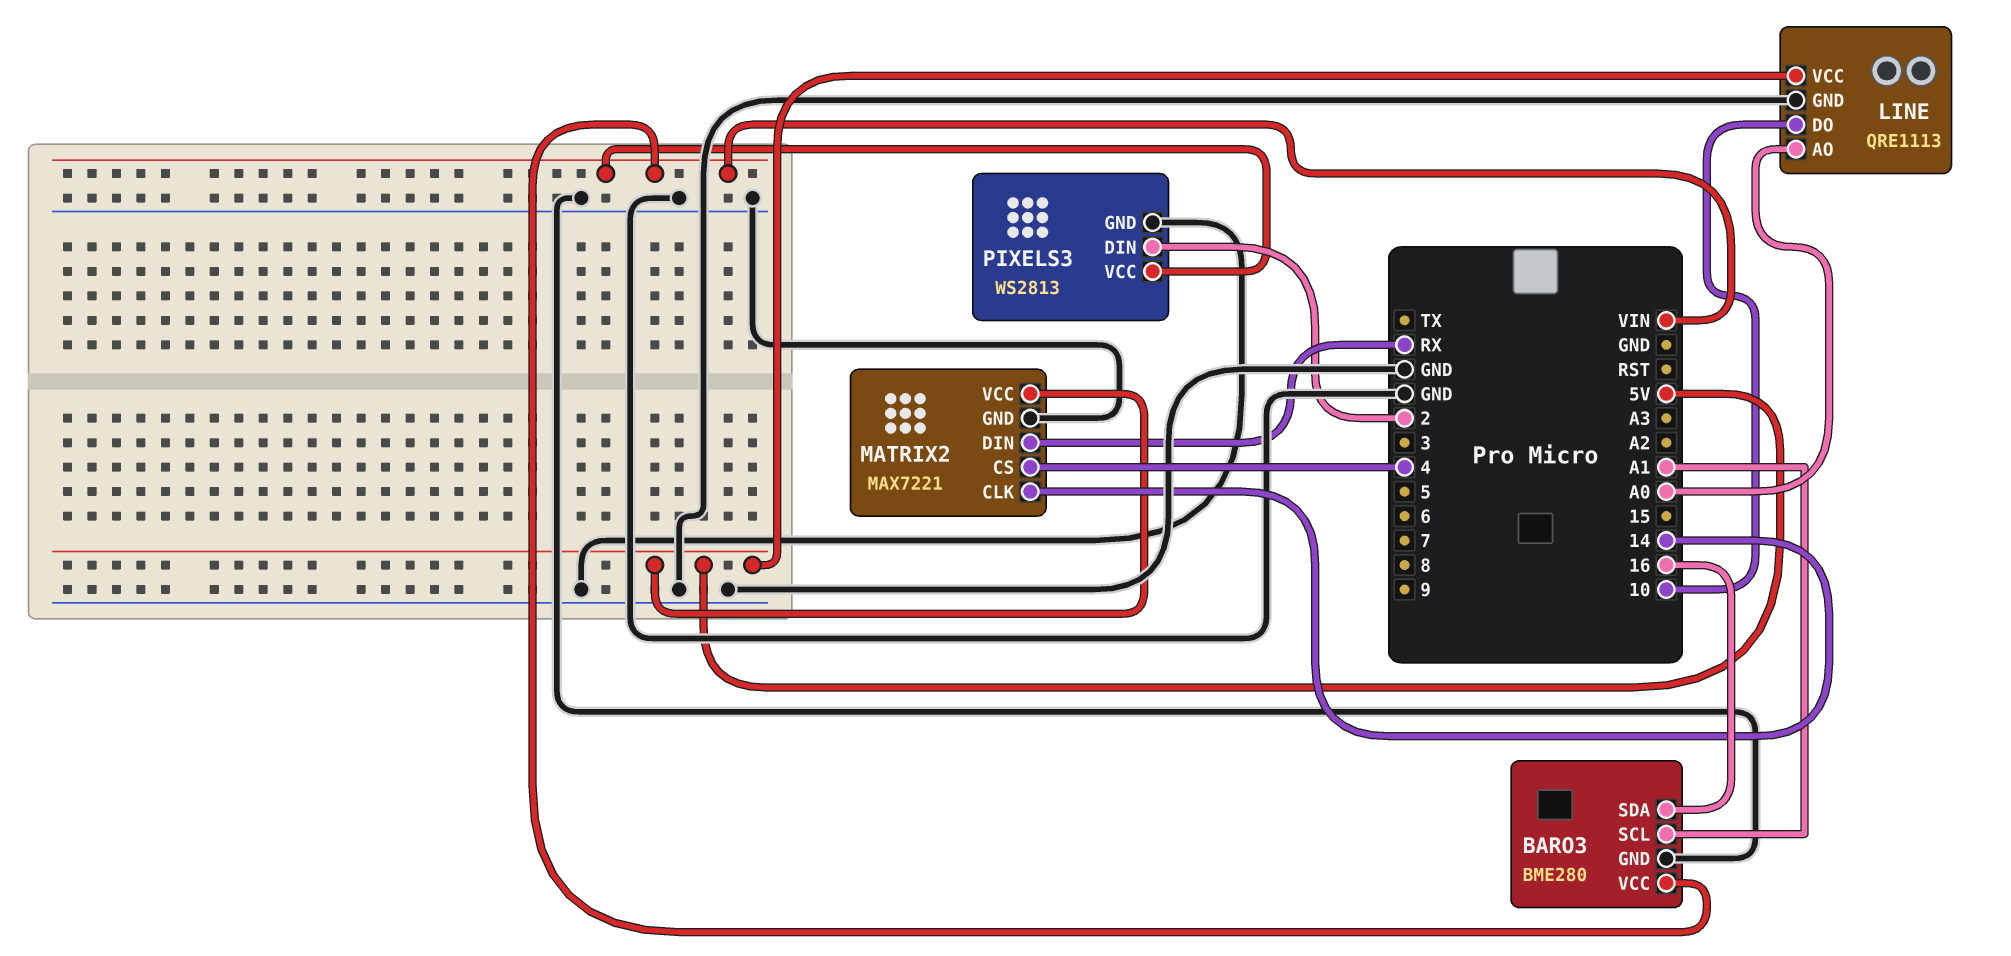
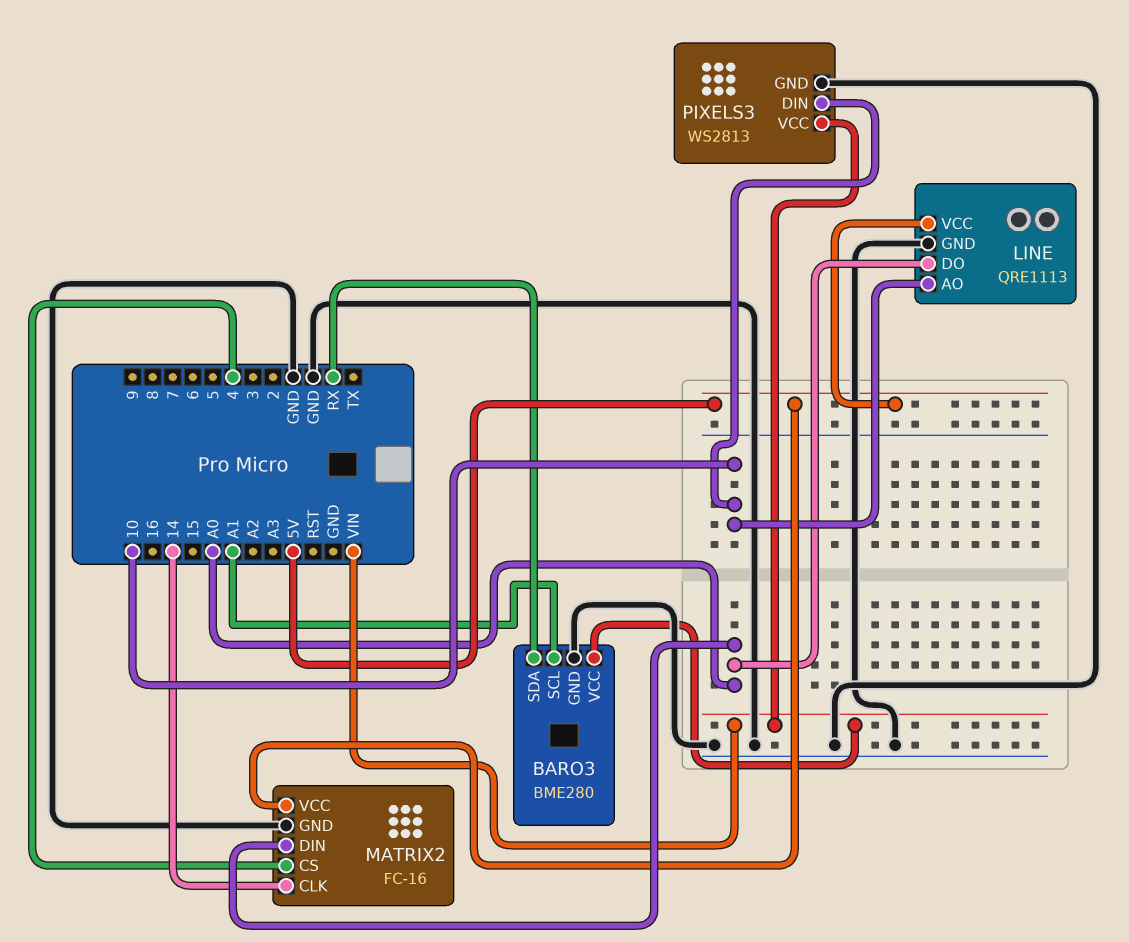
BARO3 pin SDA: 16 -> RX
LINE pin AO: A0 -> 10
LINE pin DO: 10 -> A0
MATRIX2: MAX7221 -> FC-16
MATRIX2 pin DIN: RX -> A0
PIXELS3 pin DIN: 2 -> 10

